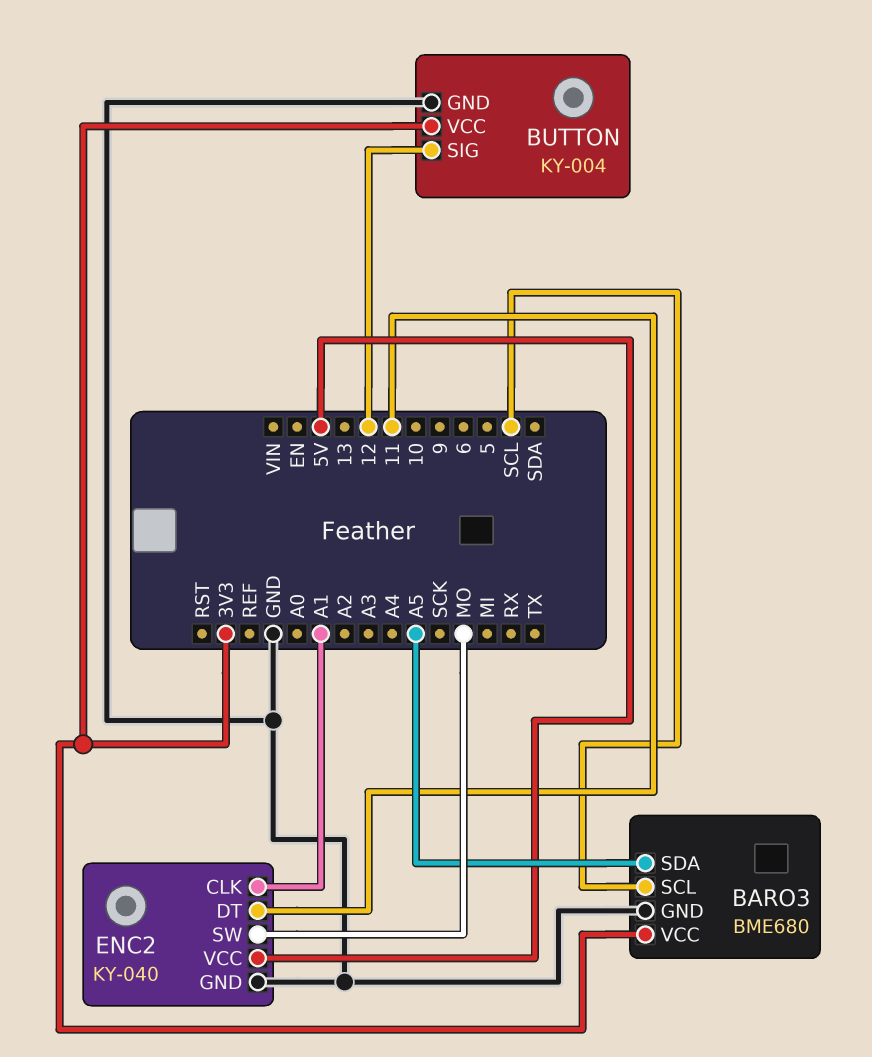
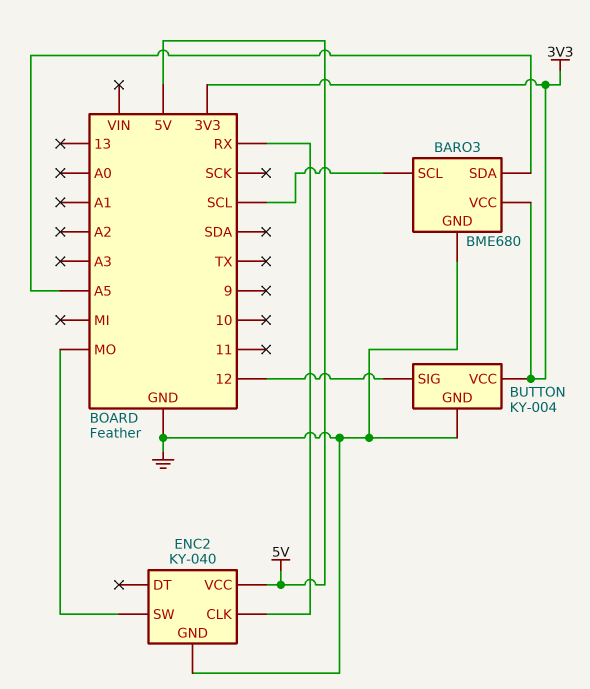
ENC2 pin CLK: A1 -> RX
ENC2 pin DT: 11 -> none

